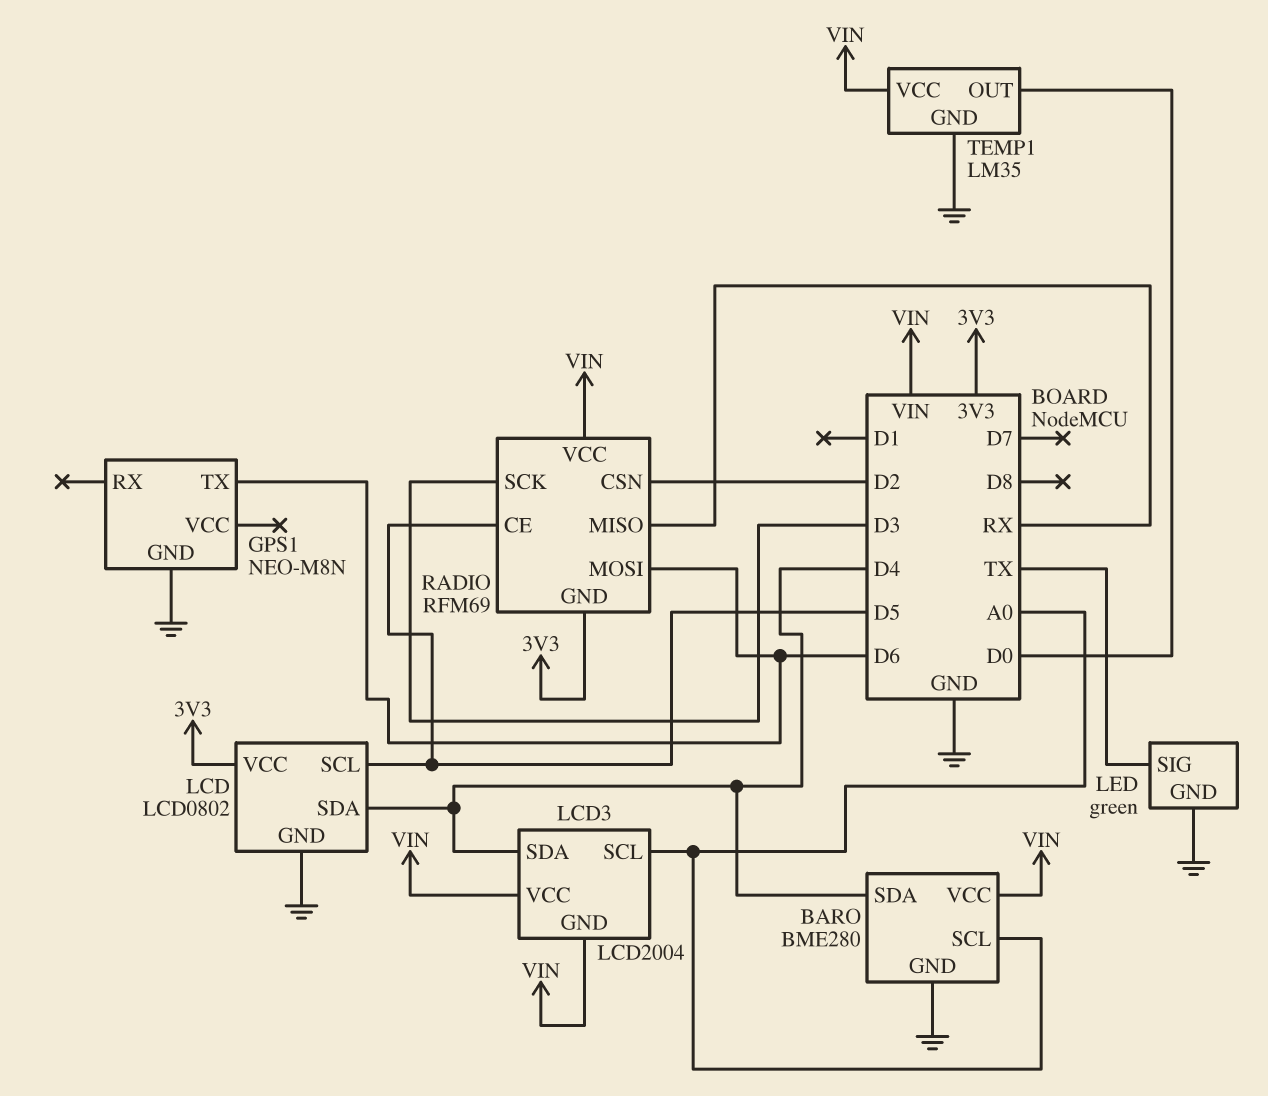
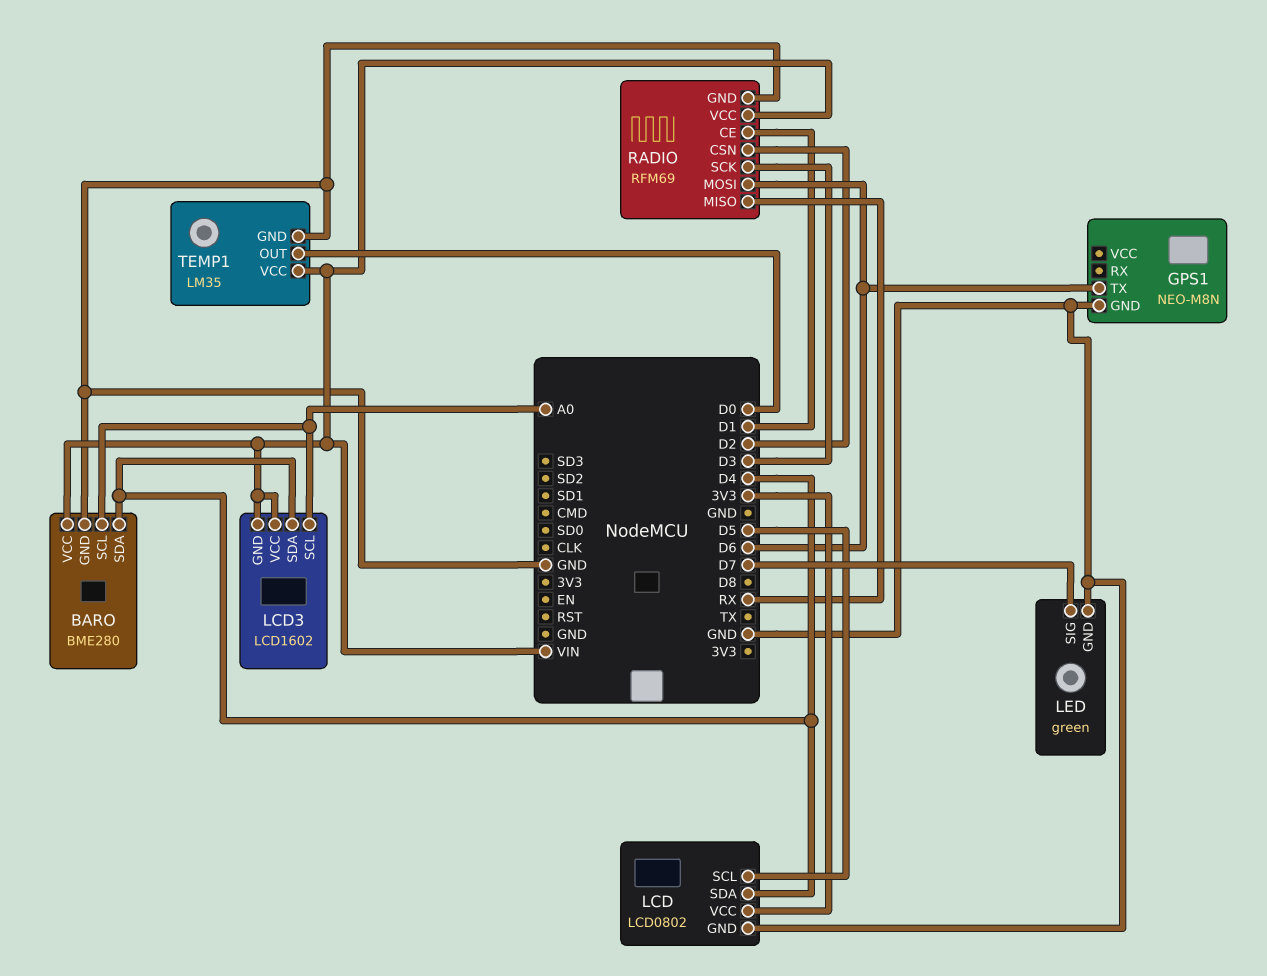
LCD3: LCD2004 -> LCD1602
LED pin SIG: TX -> D7
RADIO pin CE: D5 -> D1
RADIO pin GND: 3V3 -> GND

